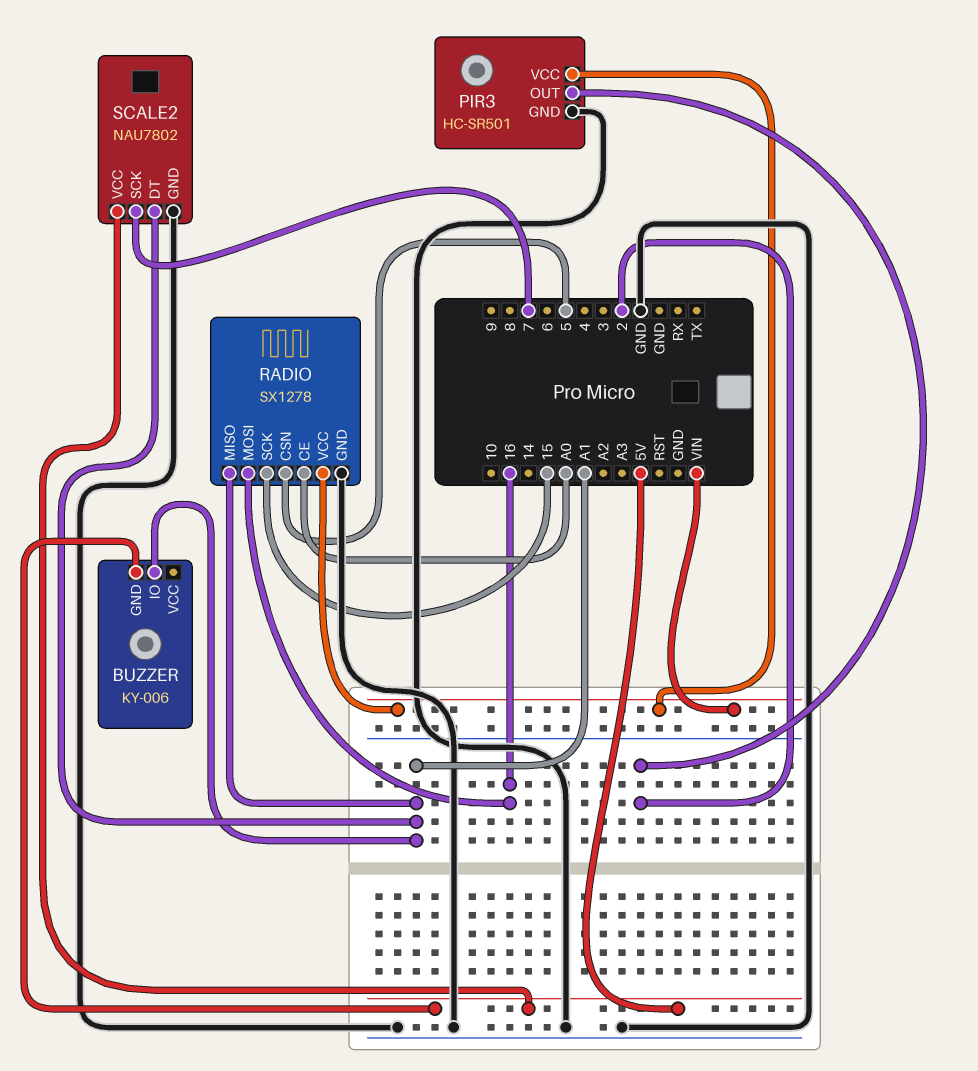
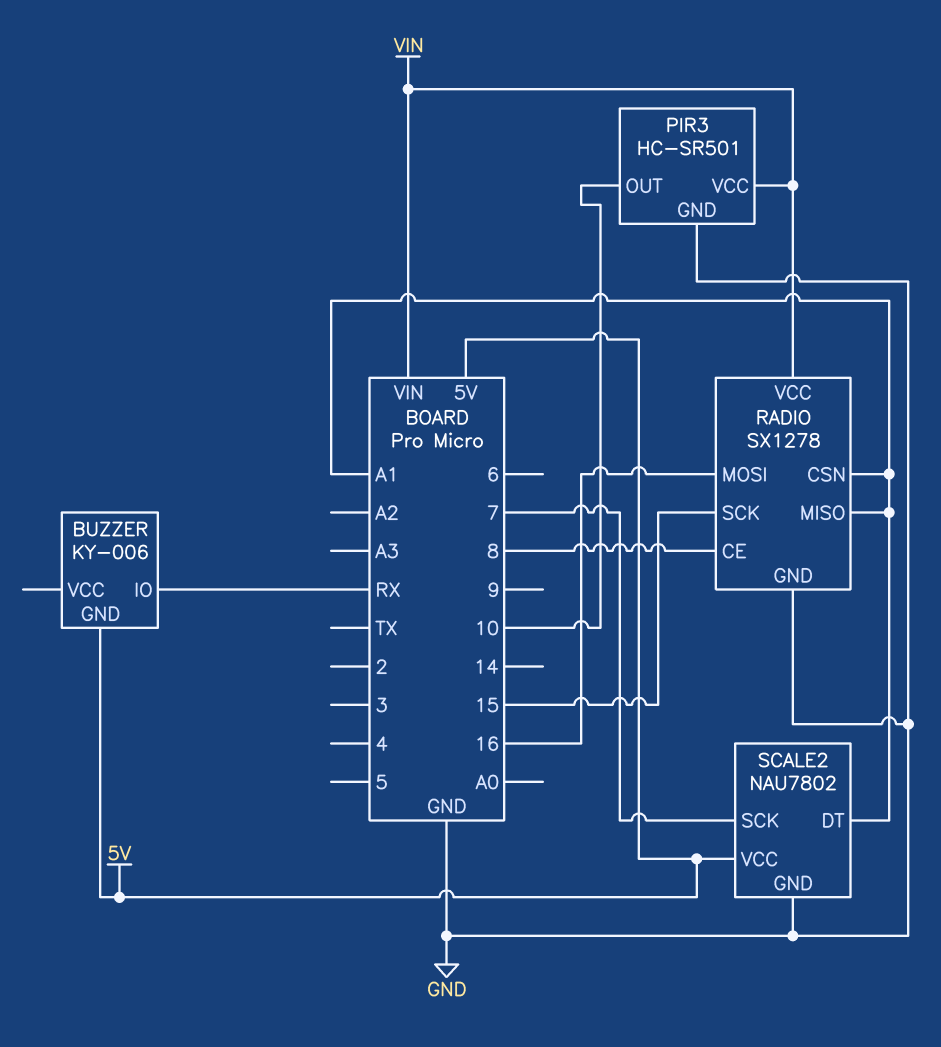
BUZZER pin IO: A1 -> RX
PIR3 pin OUT: 2 -> 10
RADIO pin CE: A0 -> 8
RADIO pin CSN: 5 -> A1

